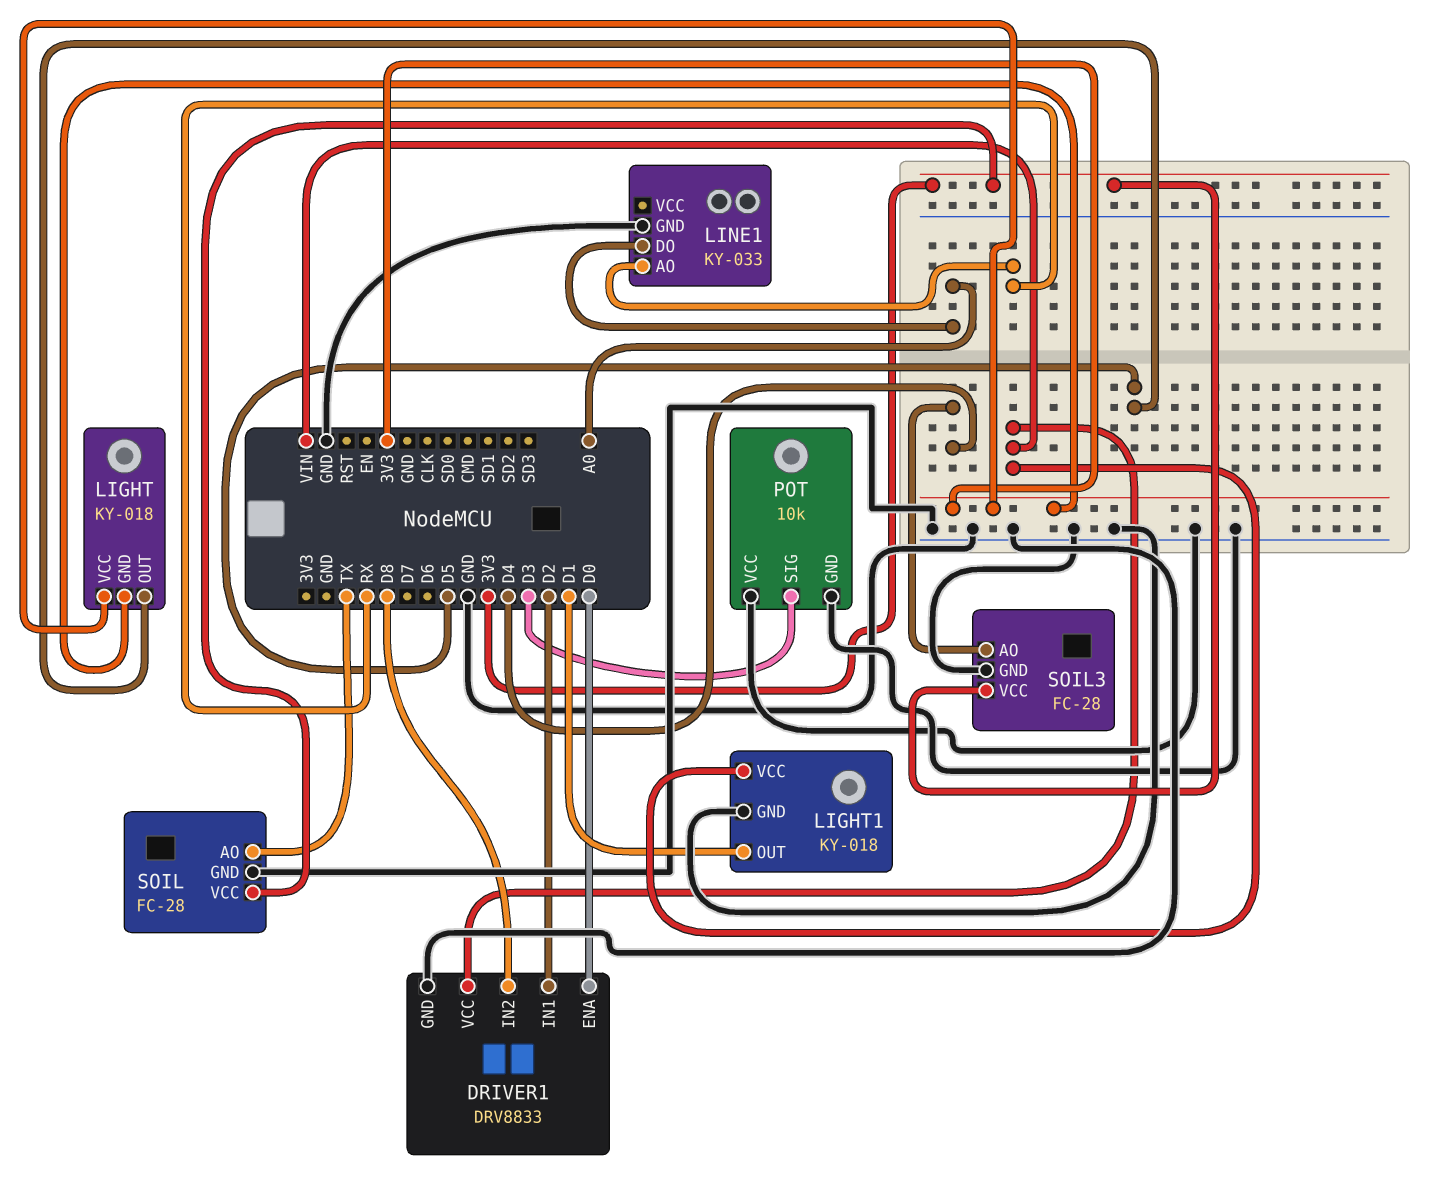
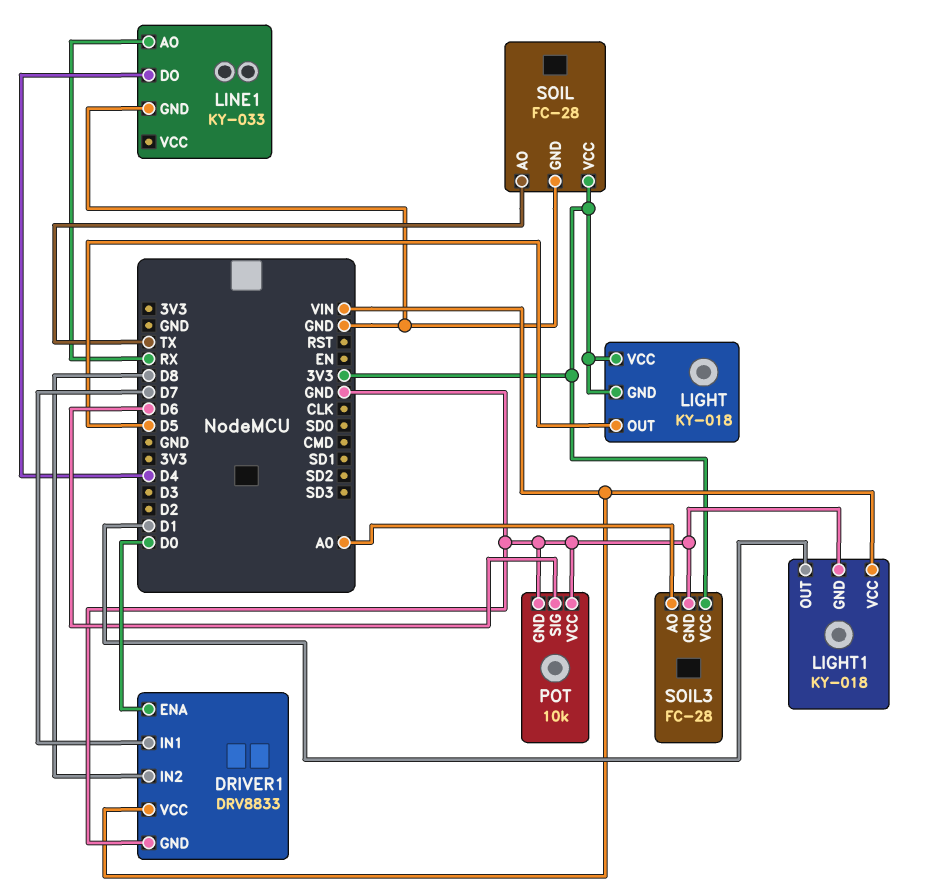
DRIVER1 pin IN1: D2 -> D7
LINE1 pin DO: A0 -> D4
POT pin SIG: D3 -> D6
SOIL3 pin AO: D4 -> A0

